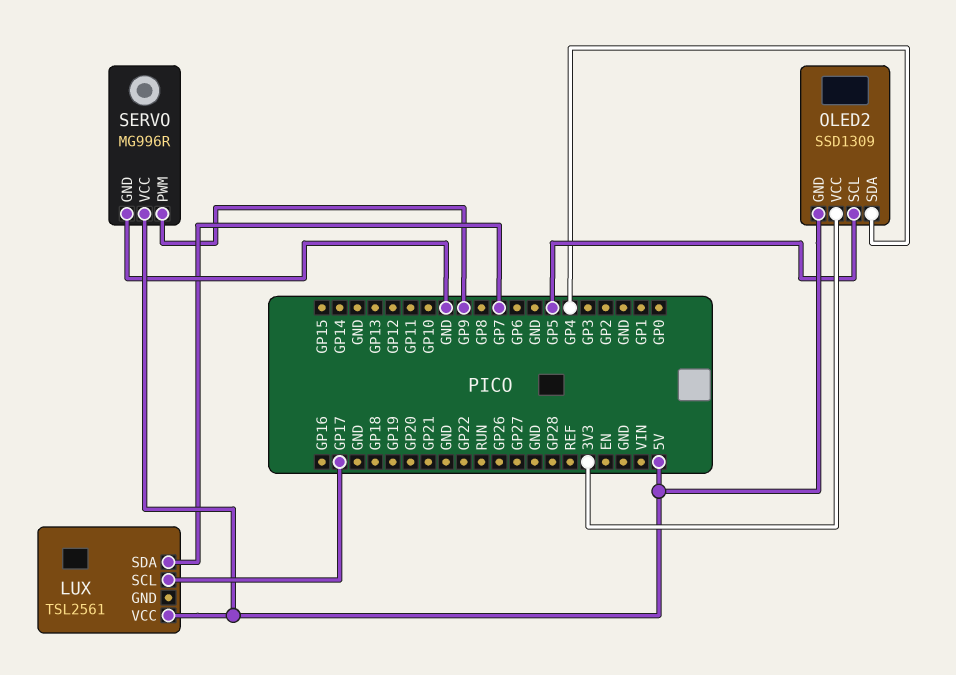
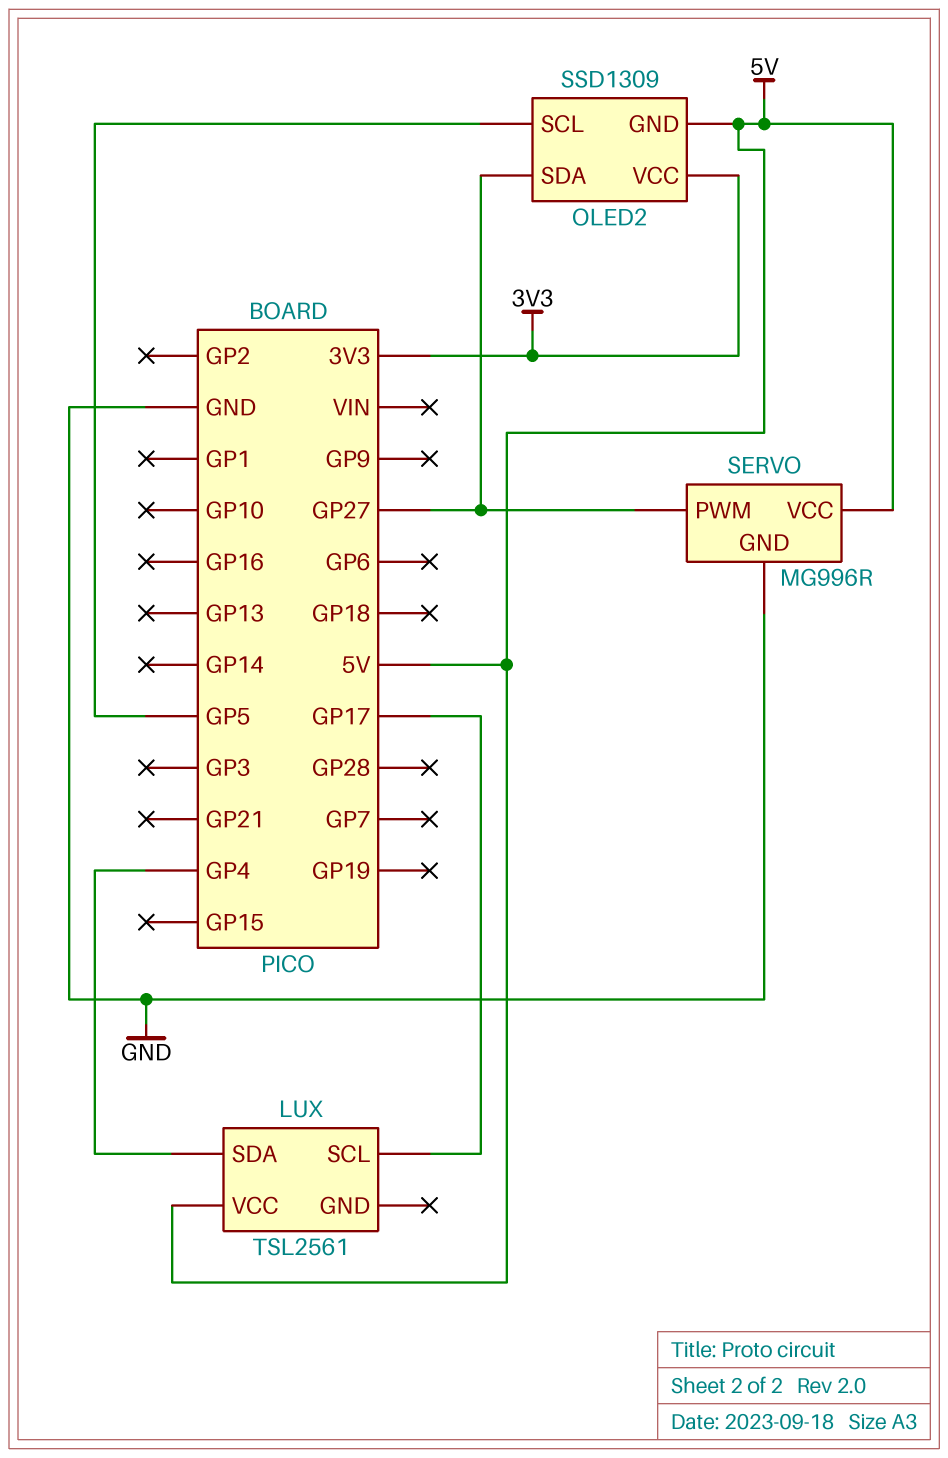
LUX pin SDA: GP7 -> GP4
OLED2 pin SDA: GP4 -> GP27
SERVO pin PWM: GP9 -> GP27

